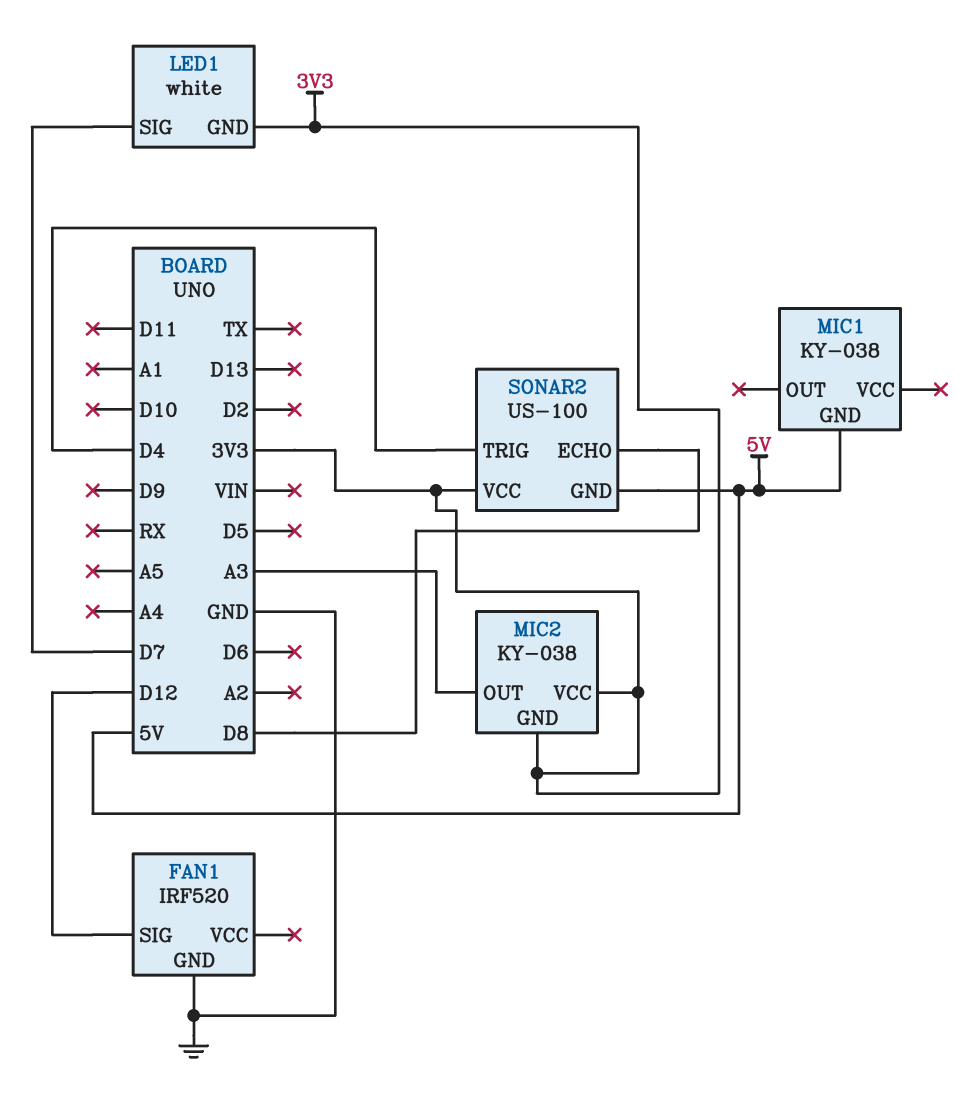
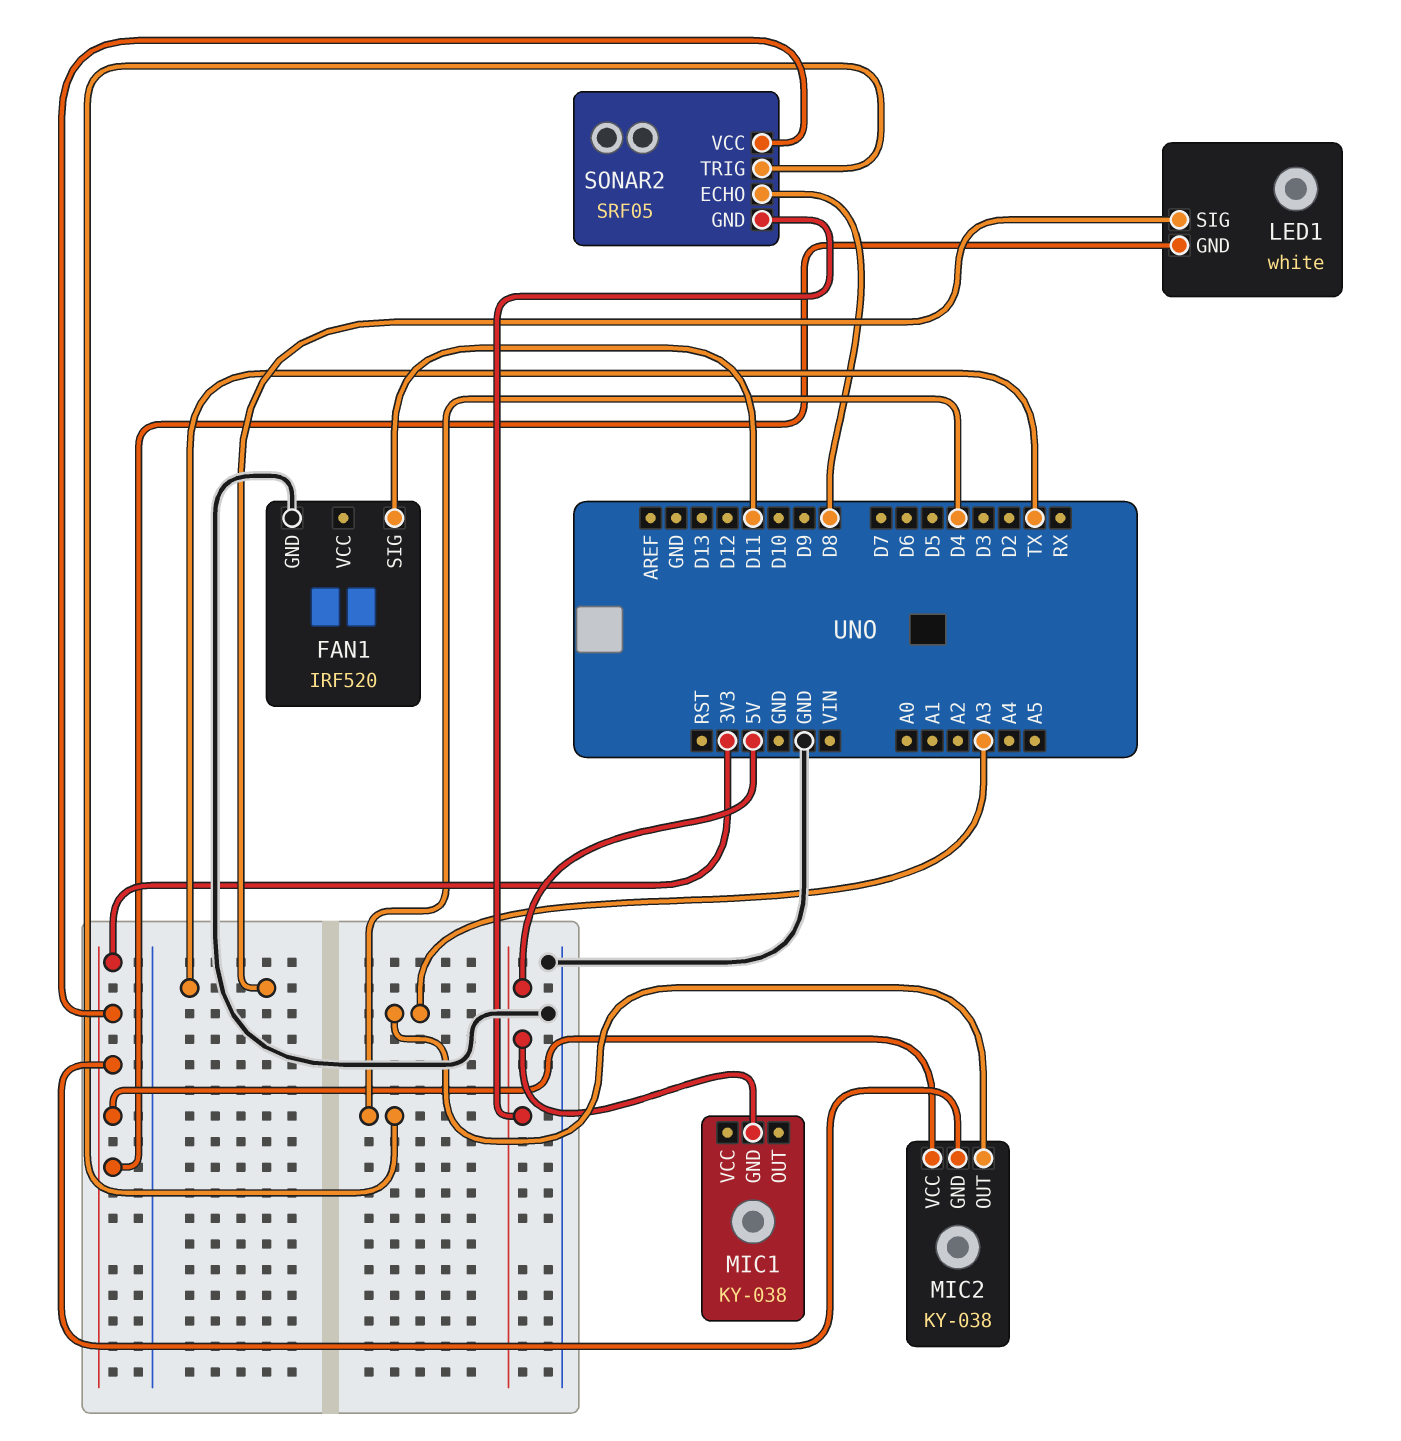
FAN1 pin SIG: D12 -> D11
LED1 pin SIG: D7 -> TX
SONAR2: US-100 -> SRF05

